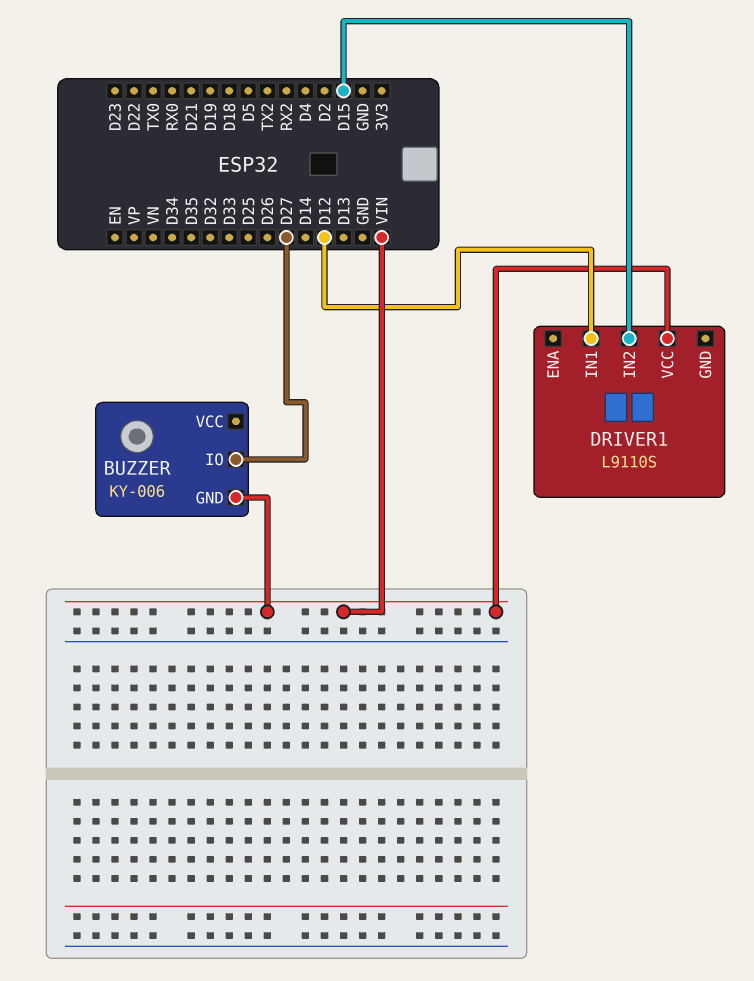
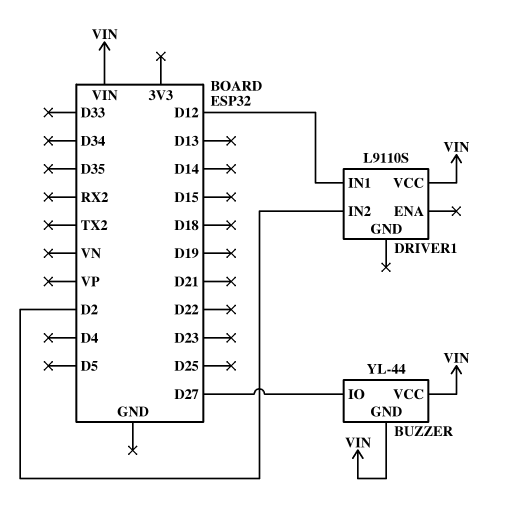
BUZZER: KY-006 -> YL-44
BUZZER pin VCC: none -> VIN
DRIVER1 pin IN2: D15 -> D2

